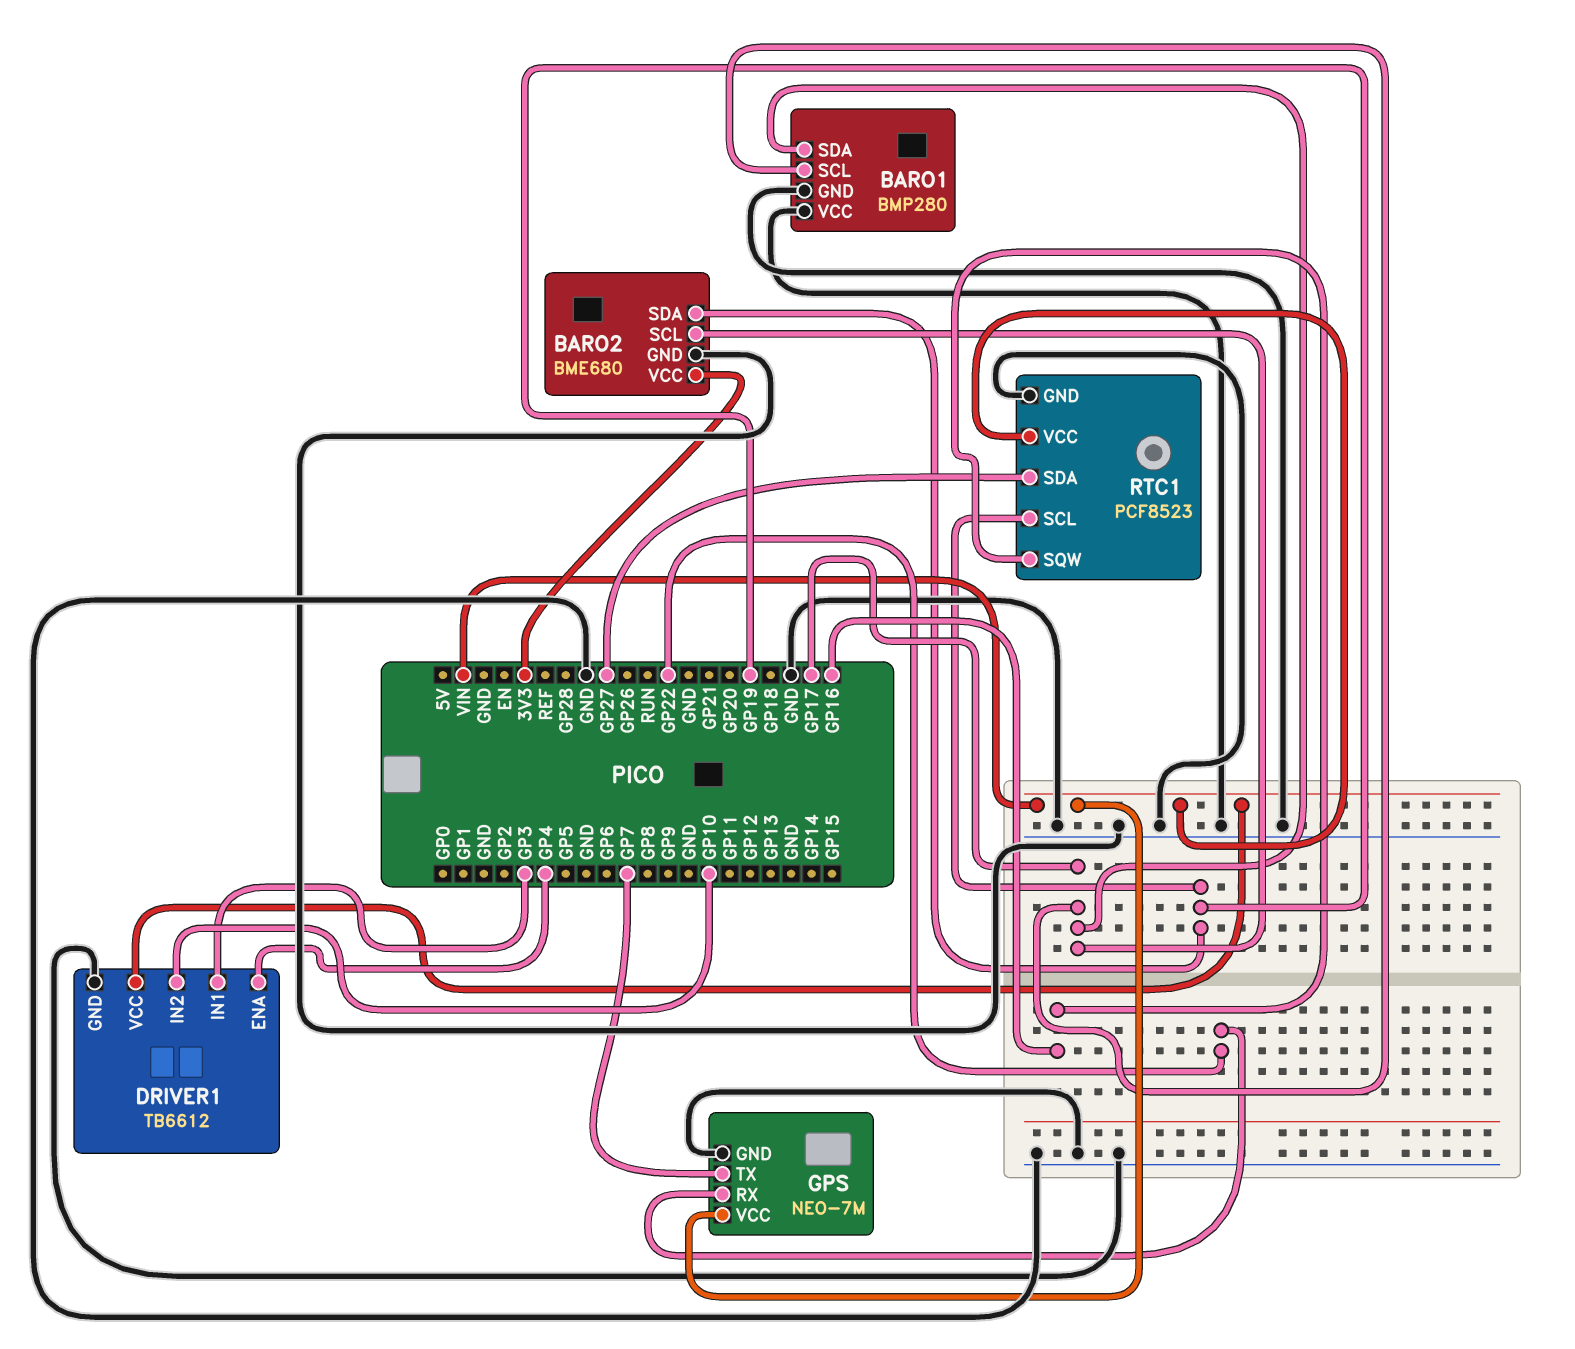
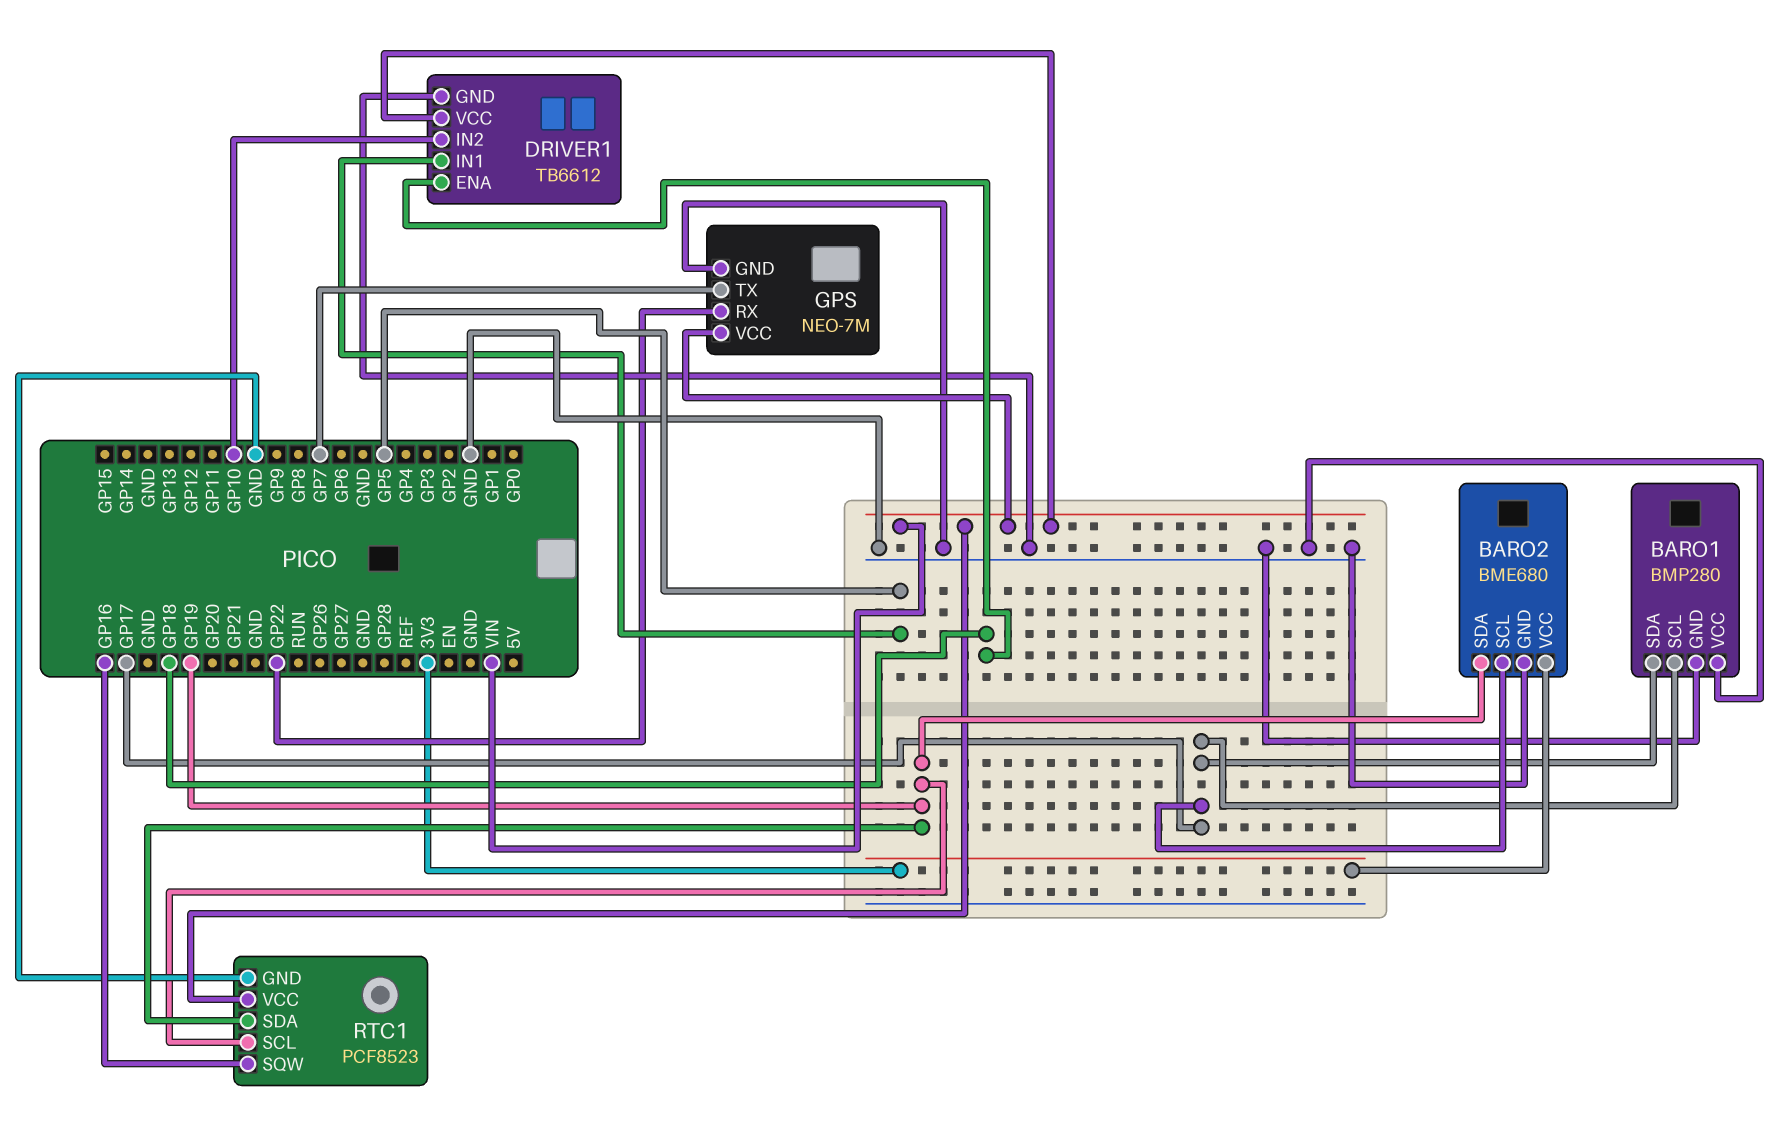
DRIVER1 pin ENA: GP4 -> GP18
DRIVER1 pin IN1: GP3 -> GP5
RTC1 pin SDA: GP27 -> GP19

